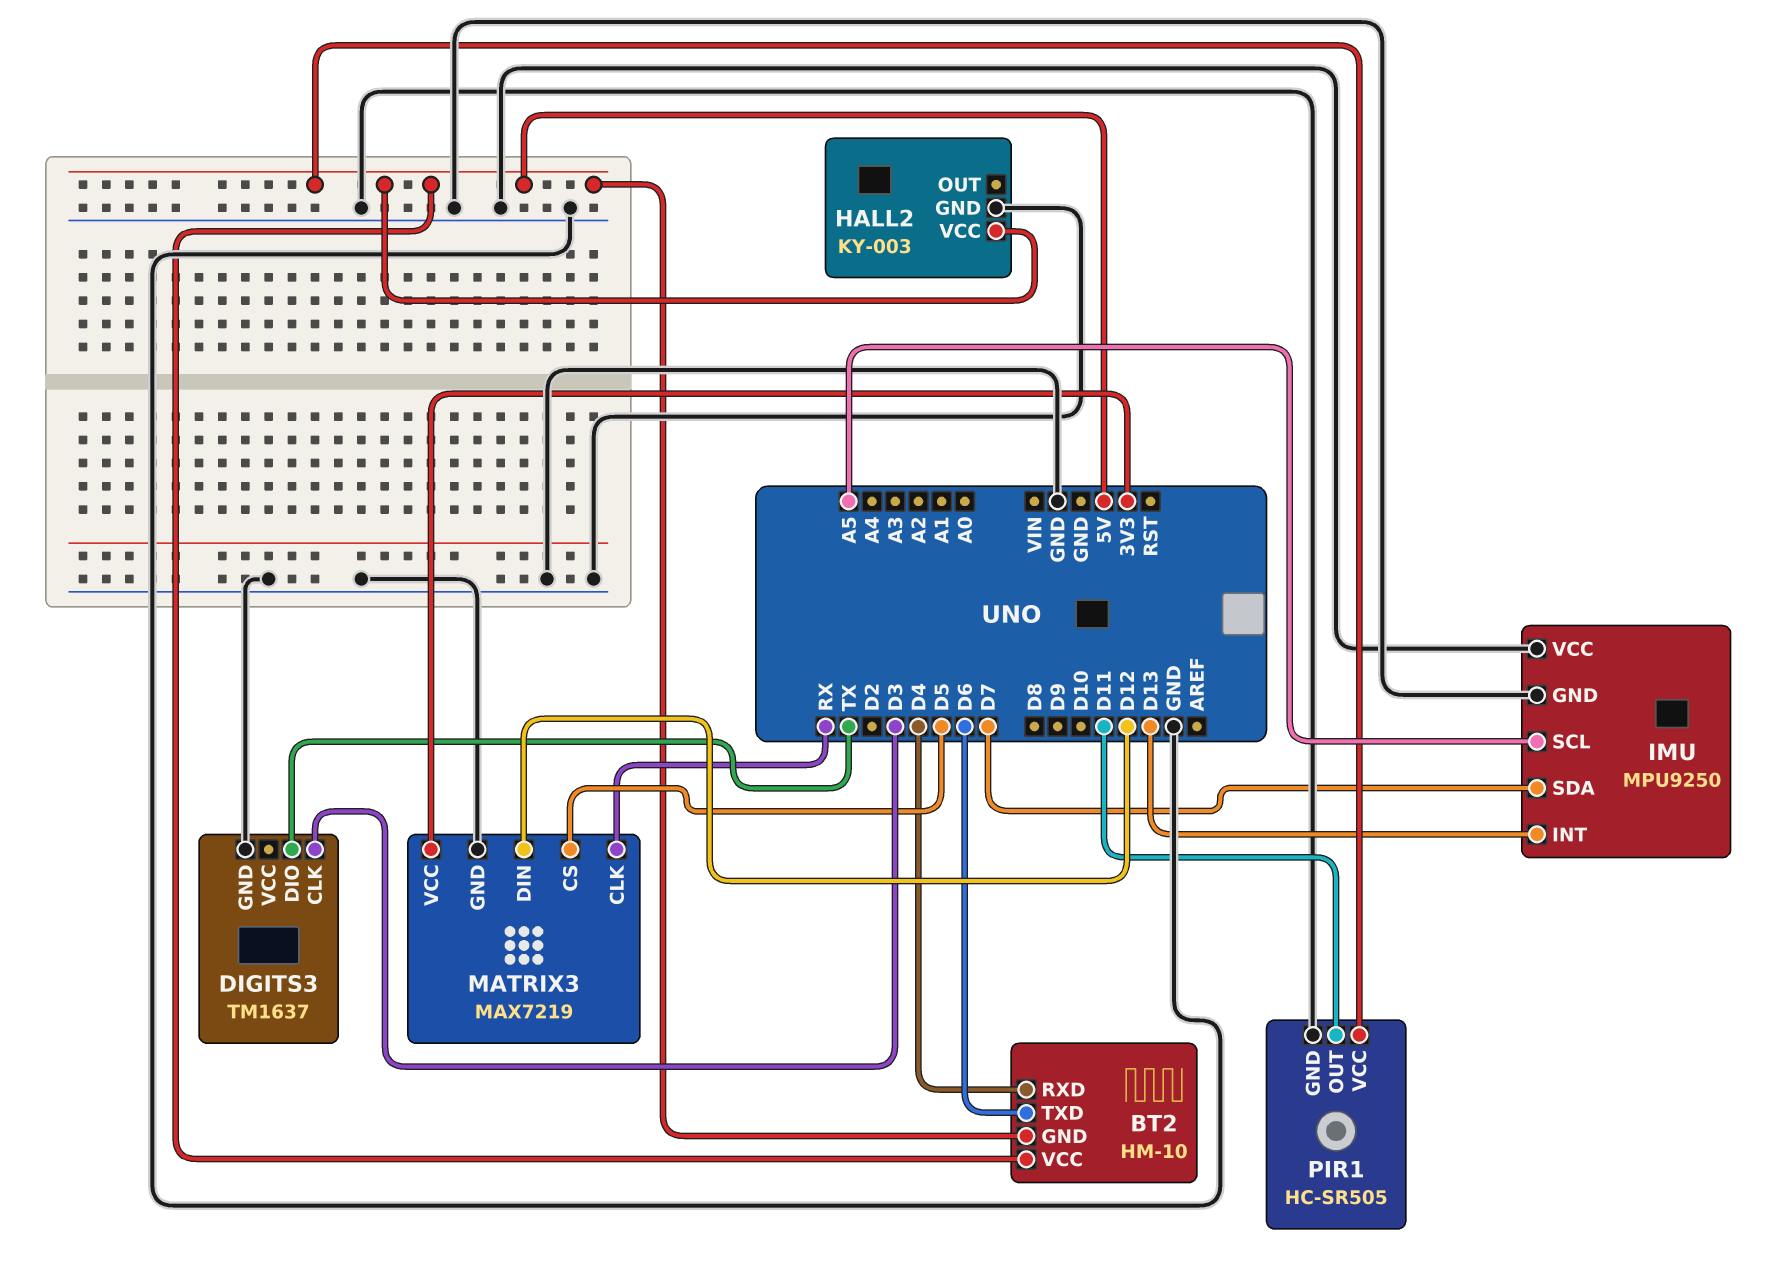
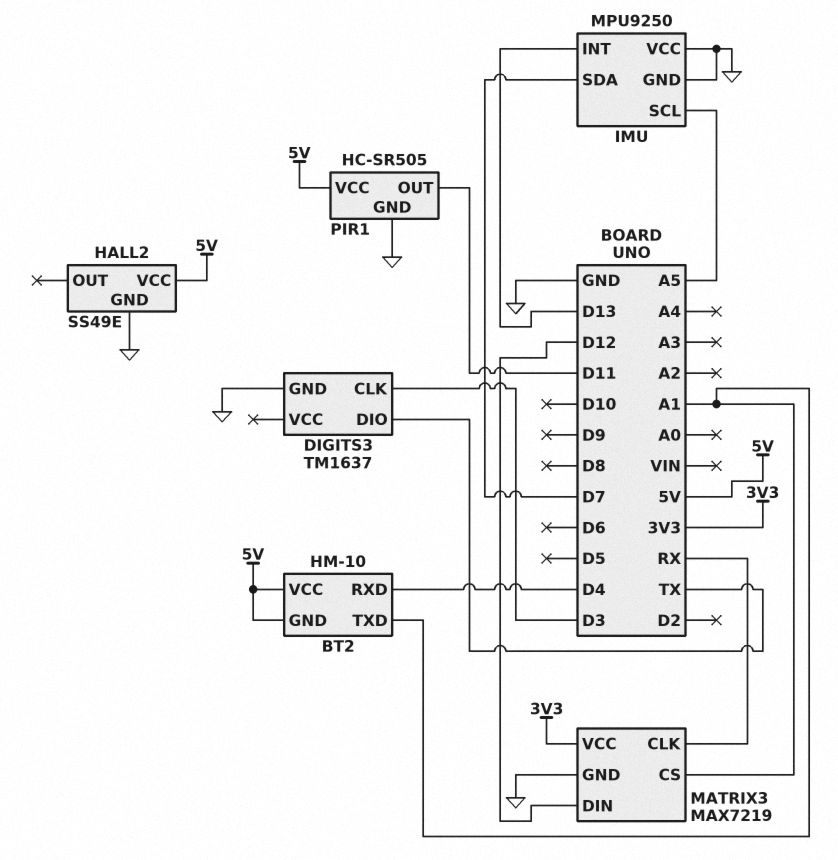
BT2 pin TXD: D6 -> A1
HALL2: KY-003 -> SS49E
MATRIX3 pin CS: D5 -> A1

